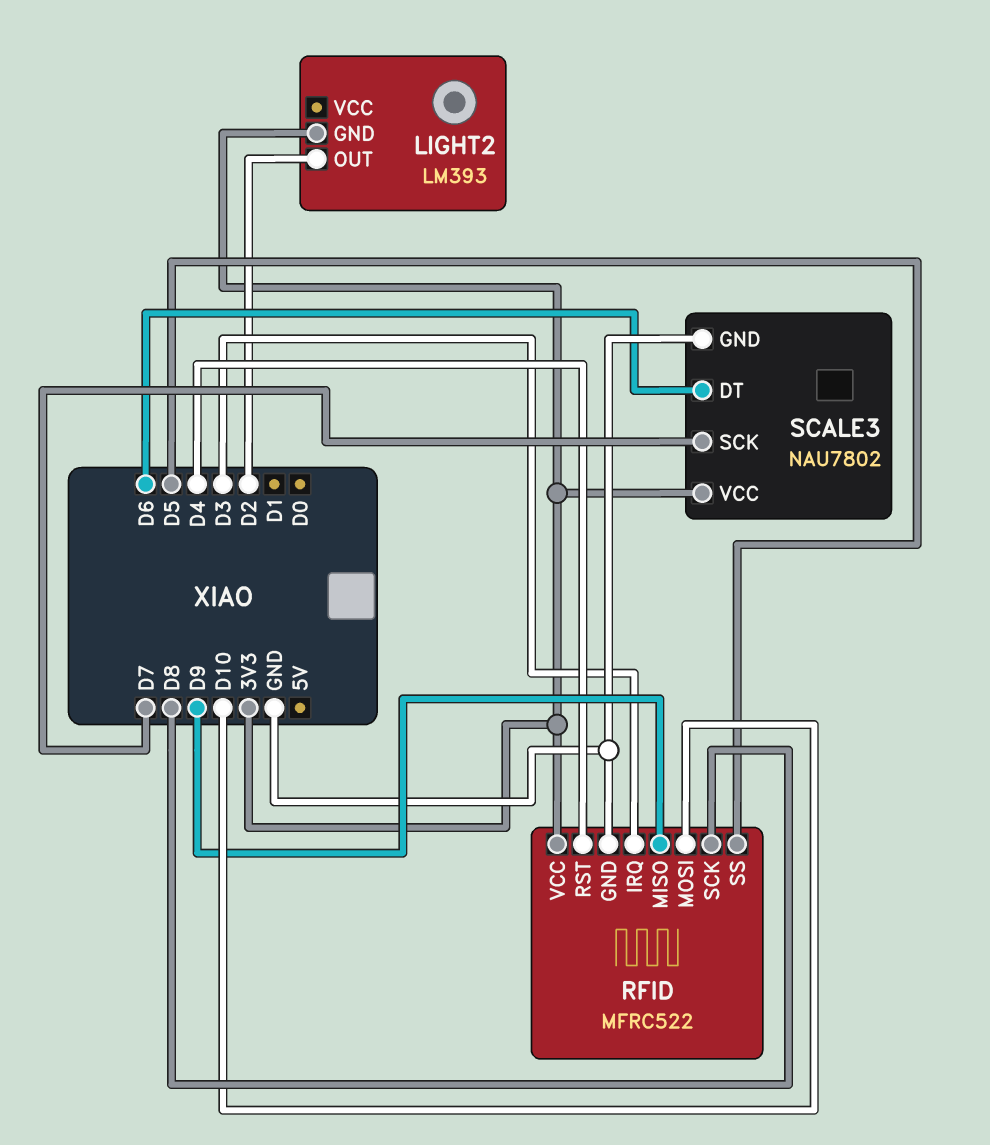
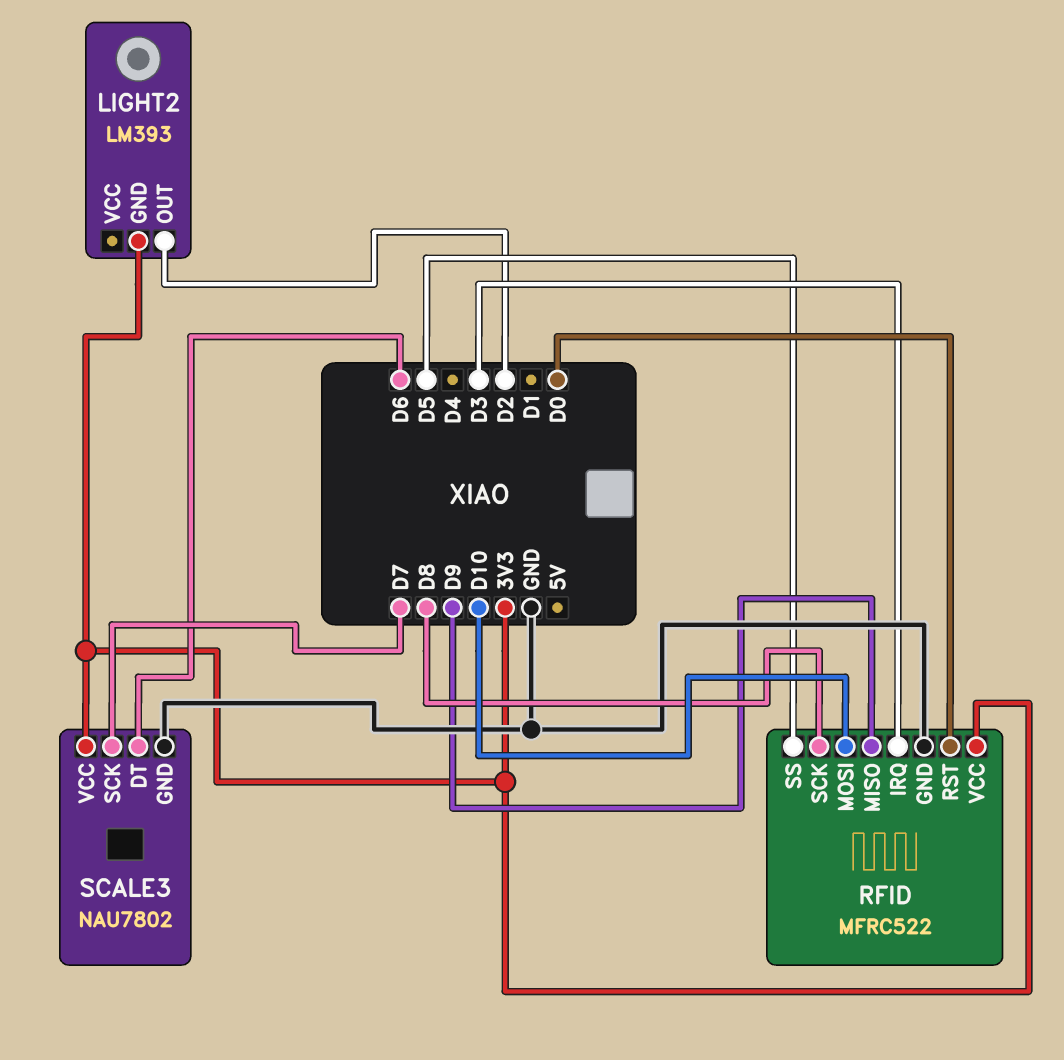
RFID pin RST: D4 -> D0

